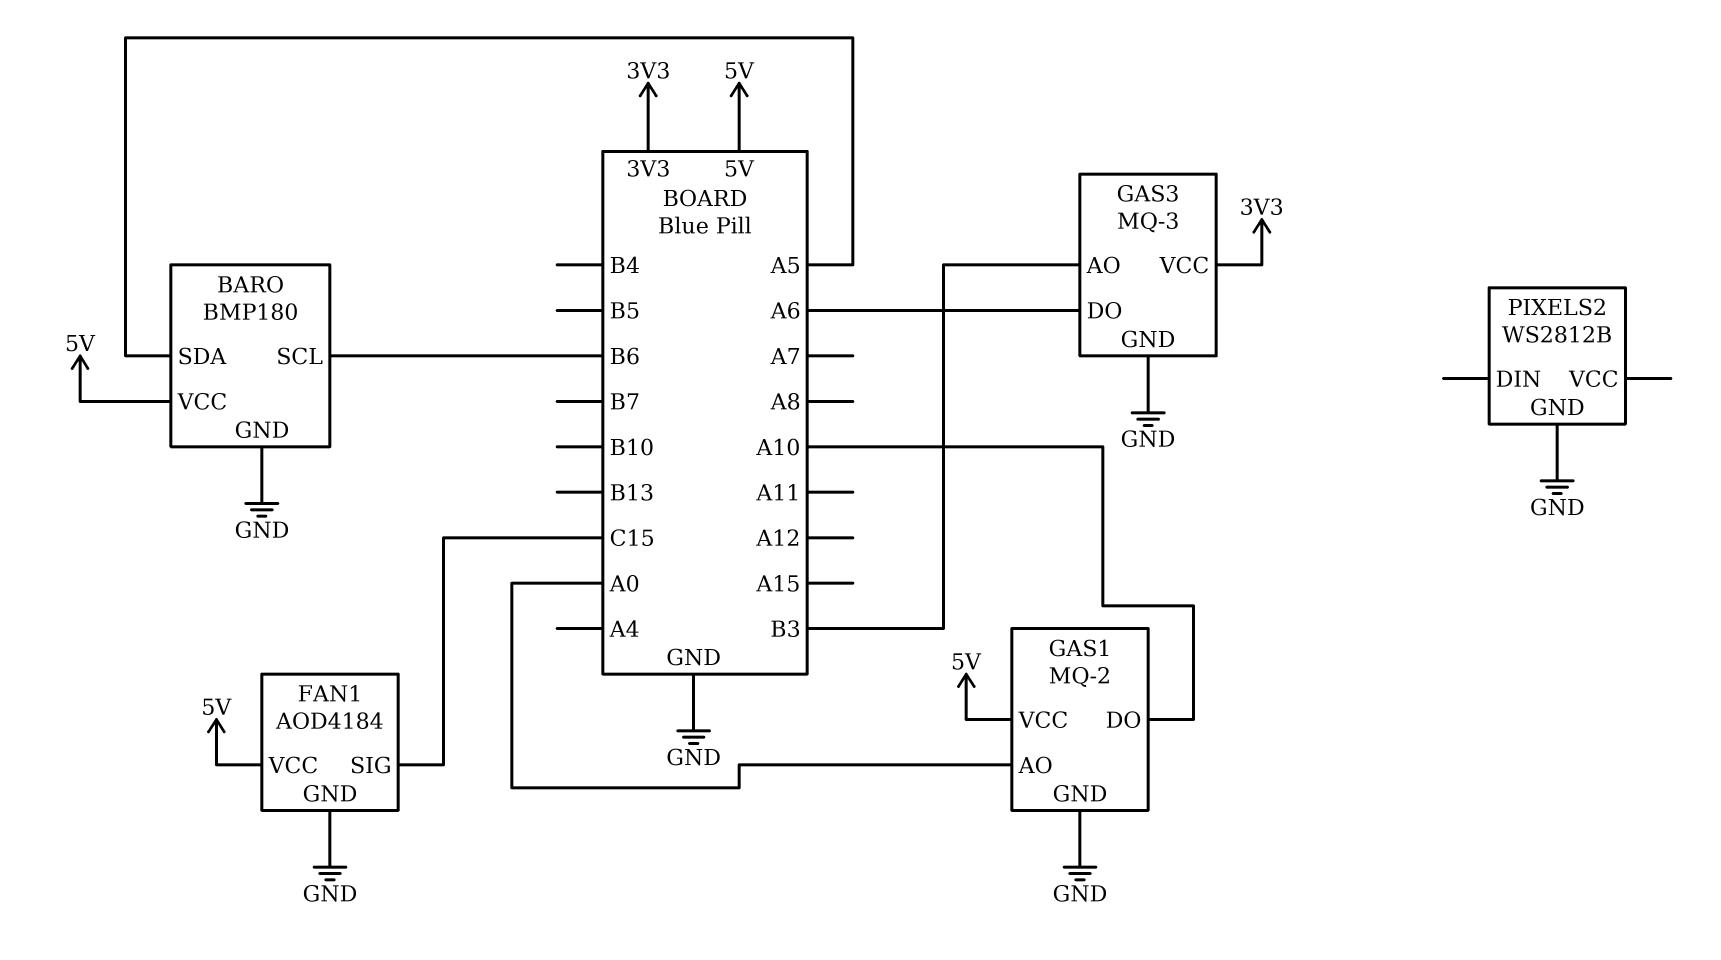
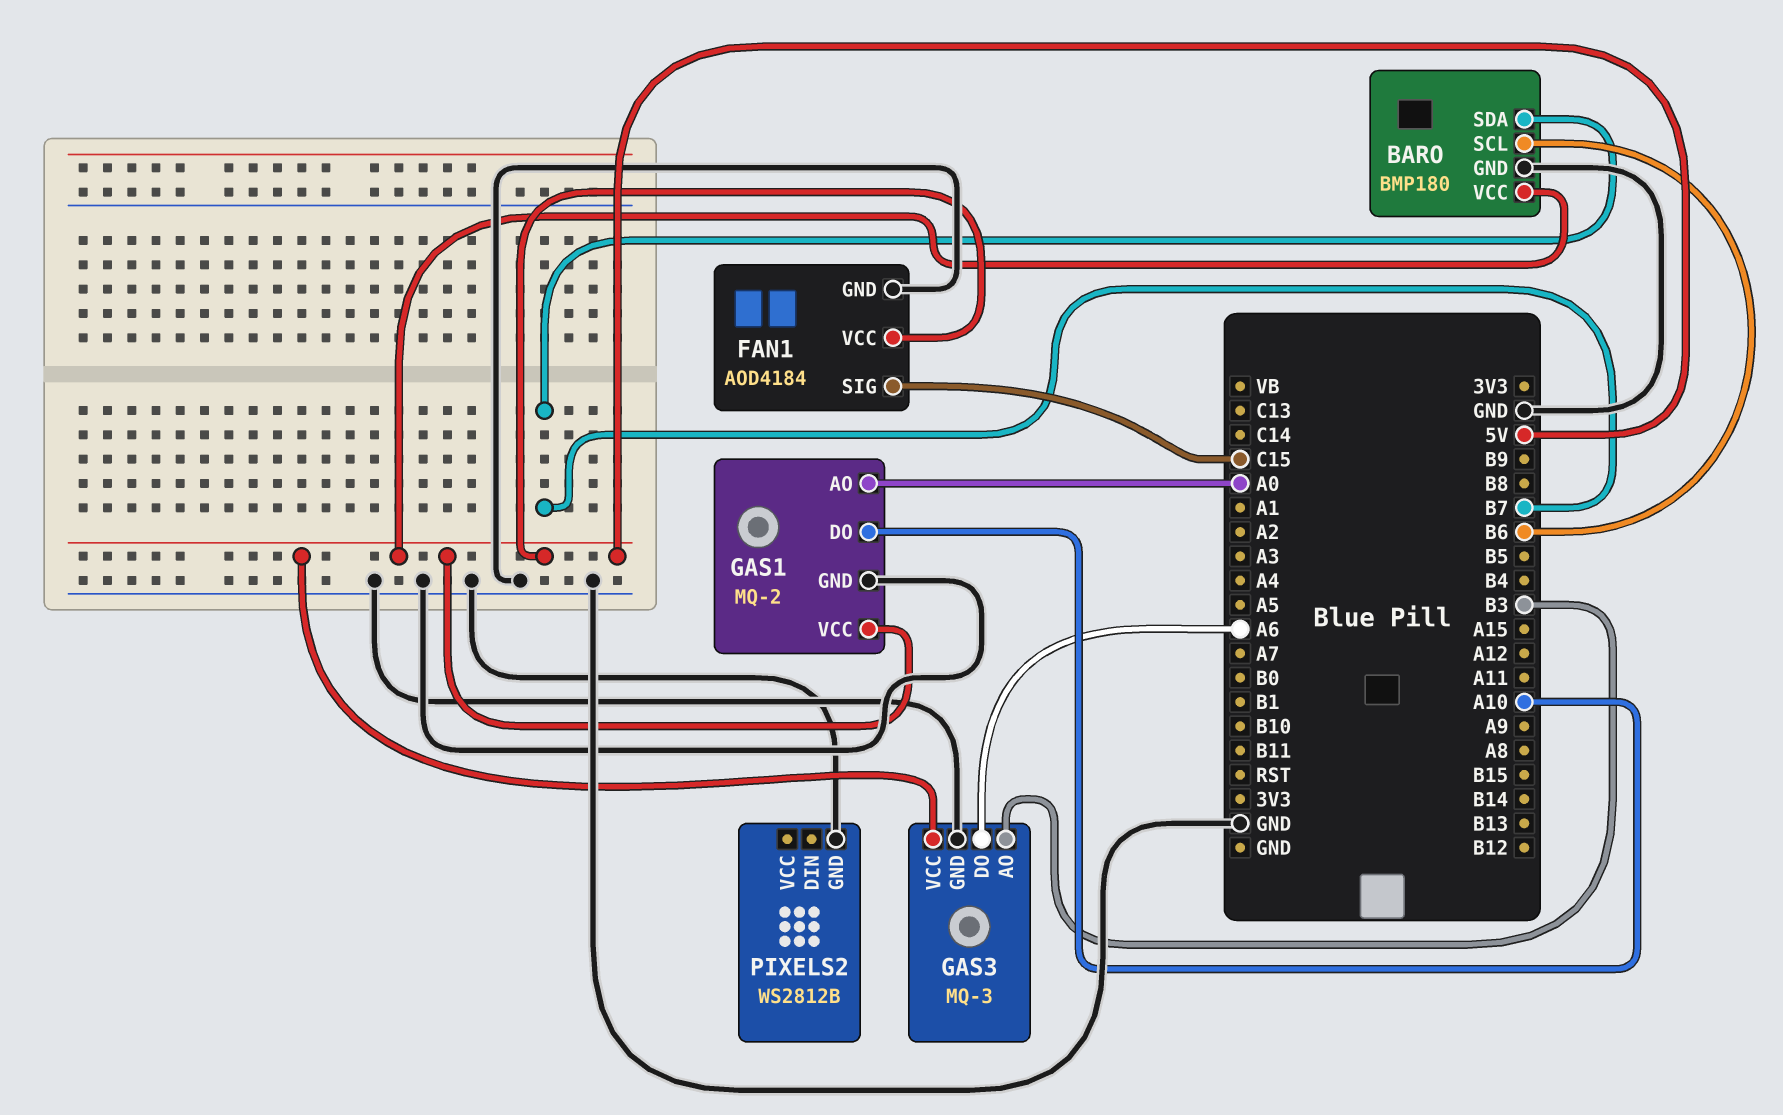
BARO pin SDA: A5 -> B7
GAS3 pin VCC: 3V3 -> 5V

